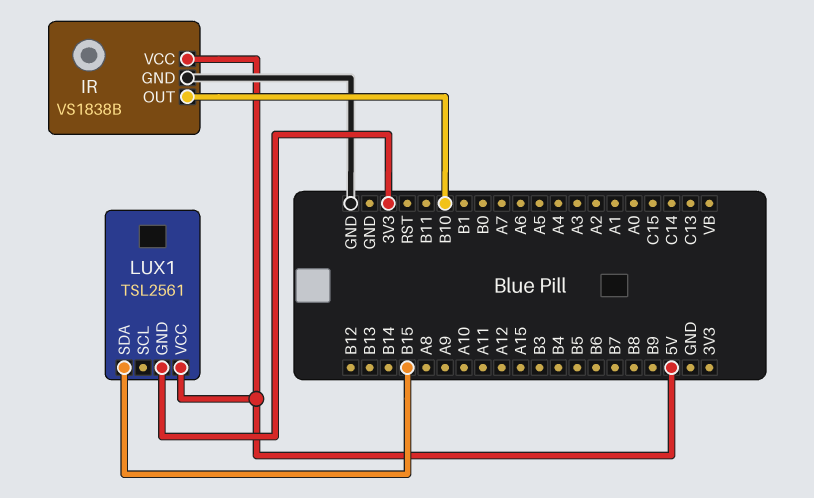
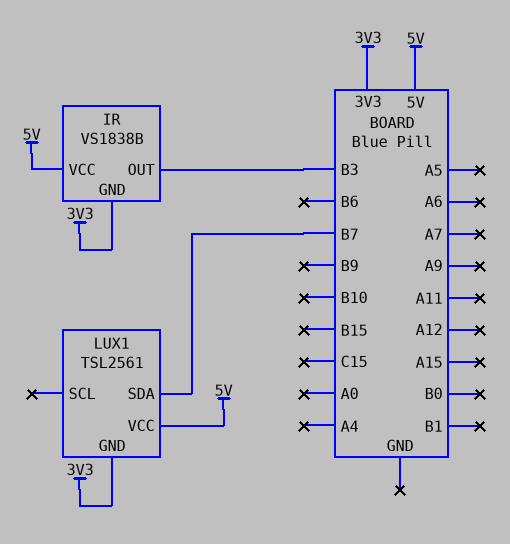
IR pin GND: GND -> 3V3
IR pin OUT: B10 -> B3
LUX1 pin SDA: B15 -> B7

